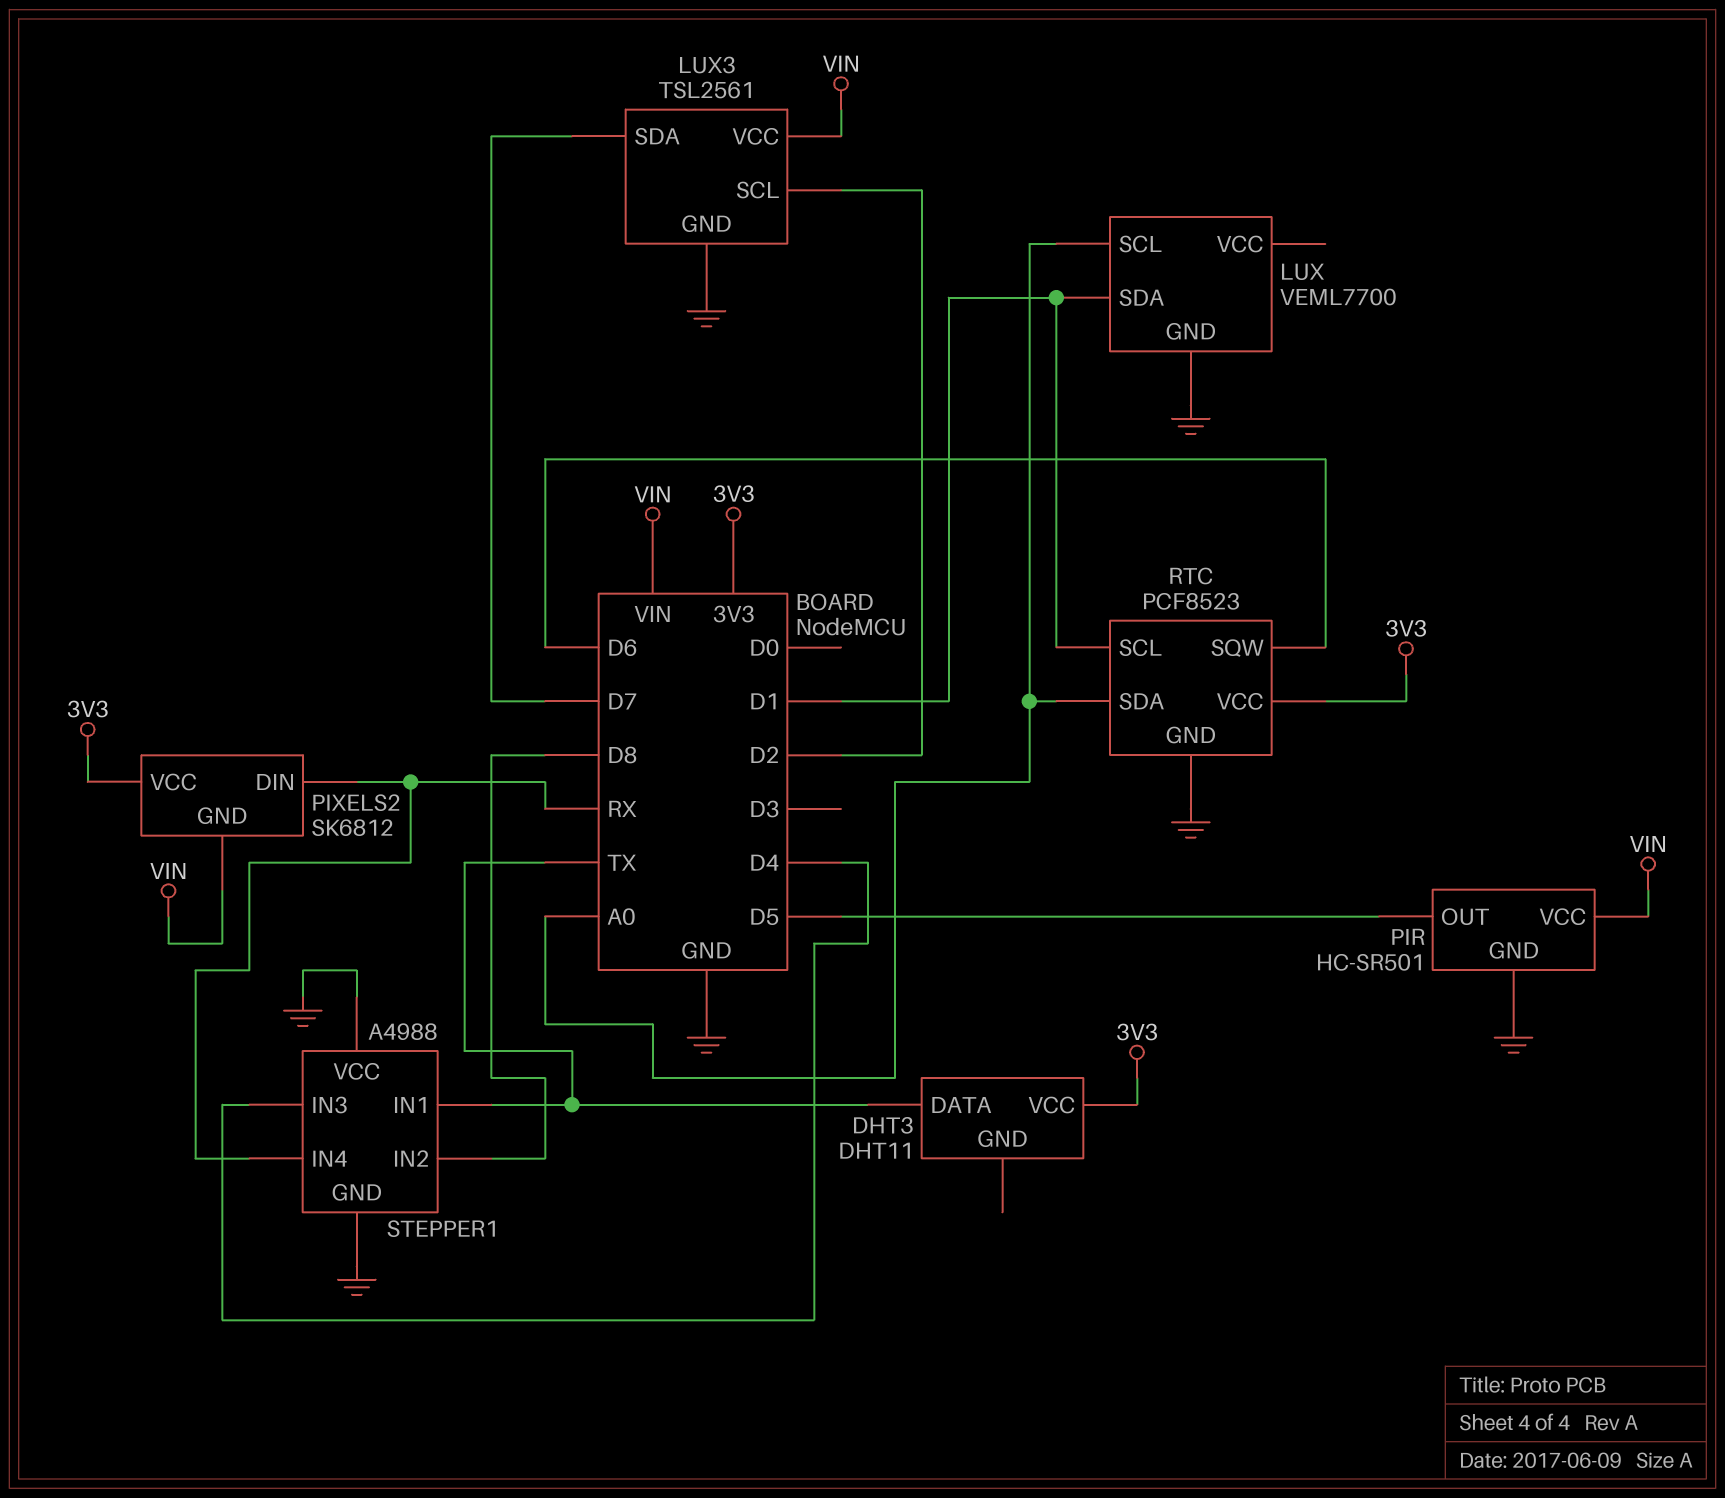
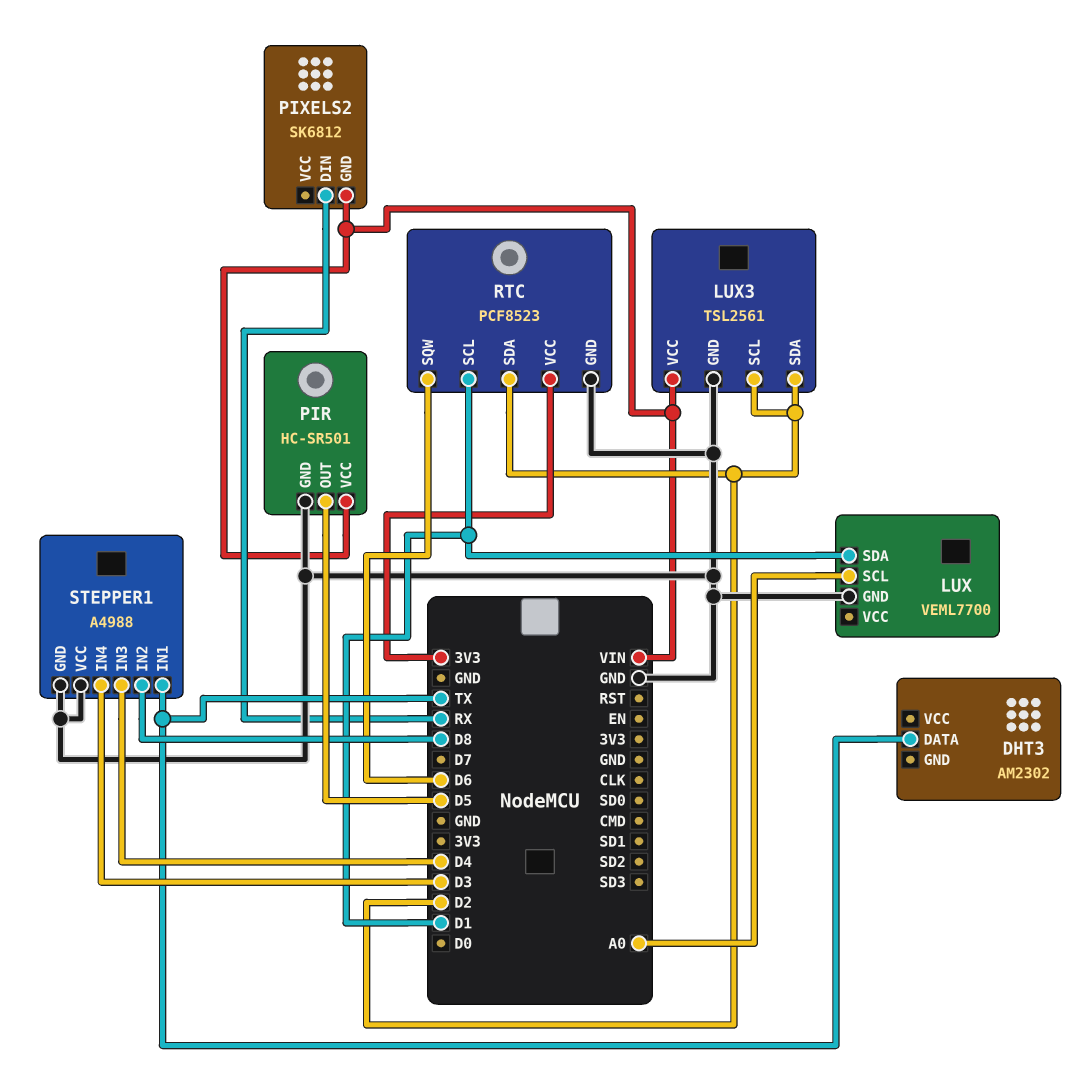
DHT3: DHT11 -> AM2302
DHT3 pin VCC: 3V3 -> none
LUX3 pin SDA: D7 -> D2
PIXELS2 pin VCC: 3V3 -> none
RTC pin SDA: A0 -> D2
STEPPER1 pin IN4: RX -> D3

